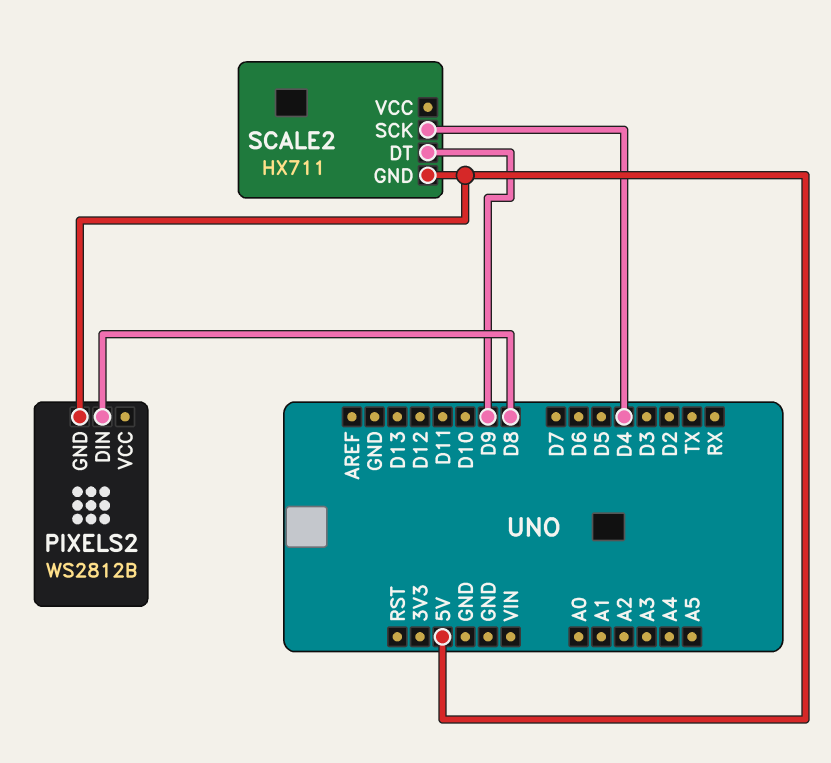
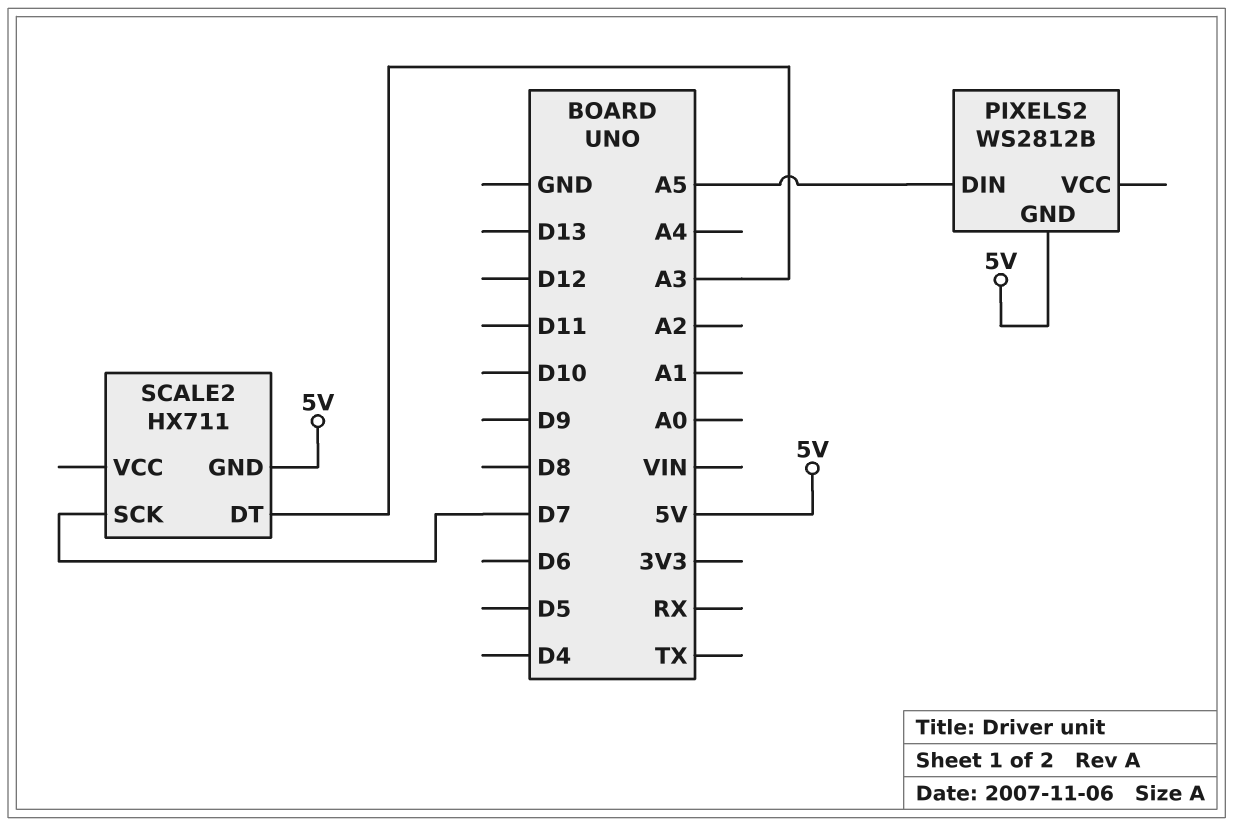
PIXELS2 pin DIN: D8 -> A5
SCALE2 pin DT: D9 -> A3
SCALE2 pin SCK: D4 -> D7

